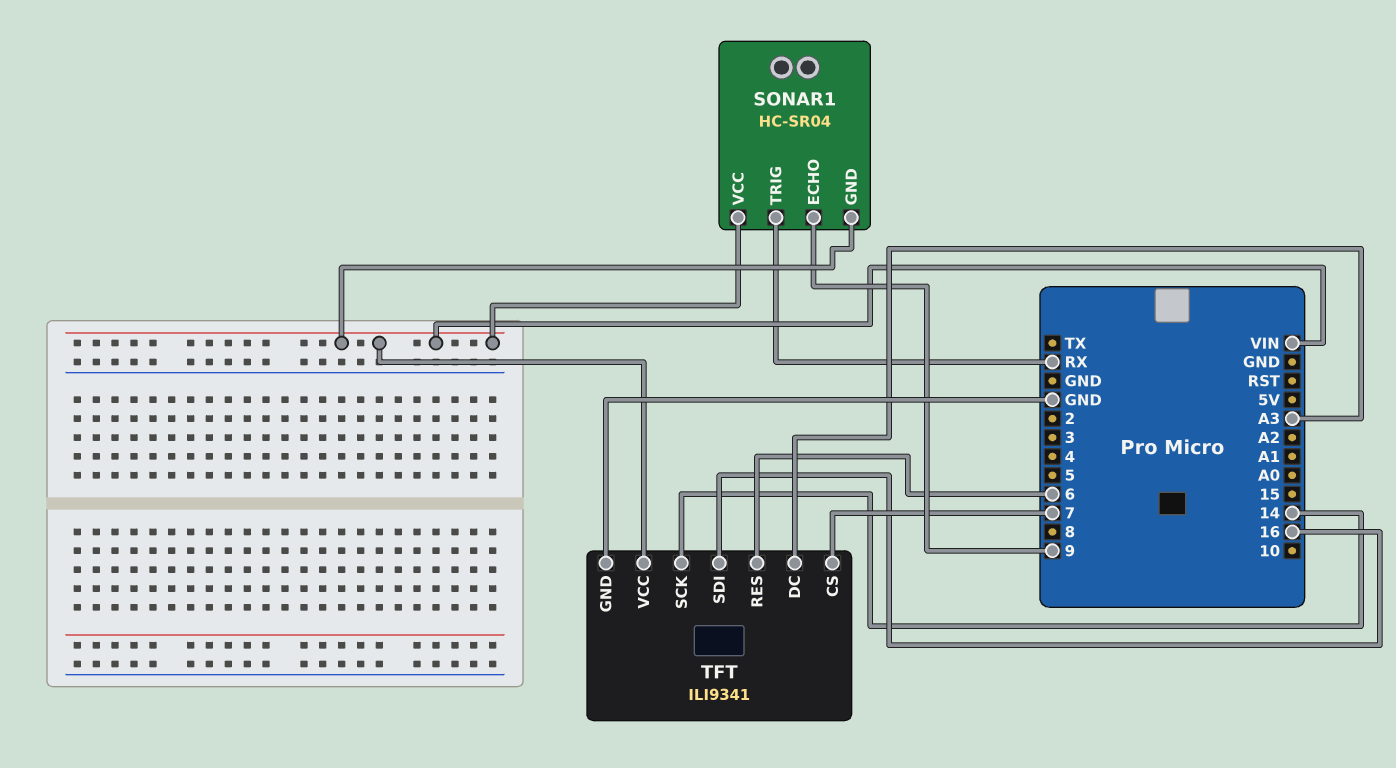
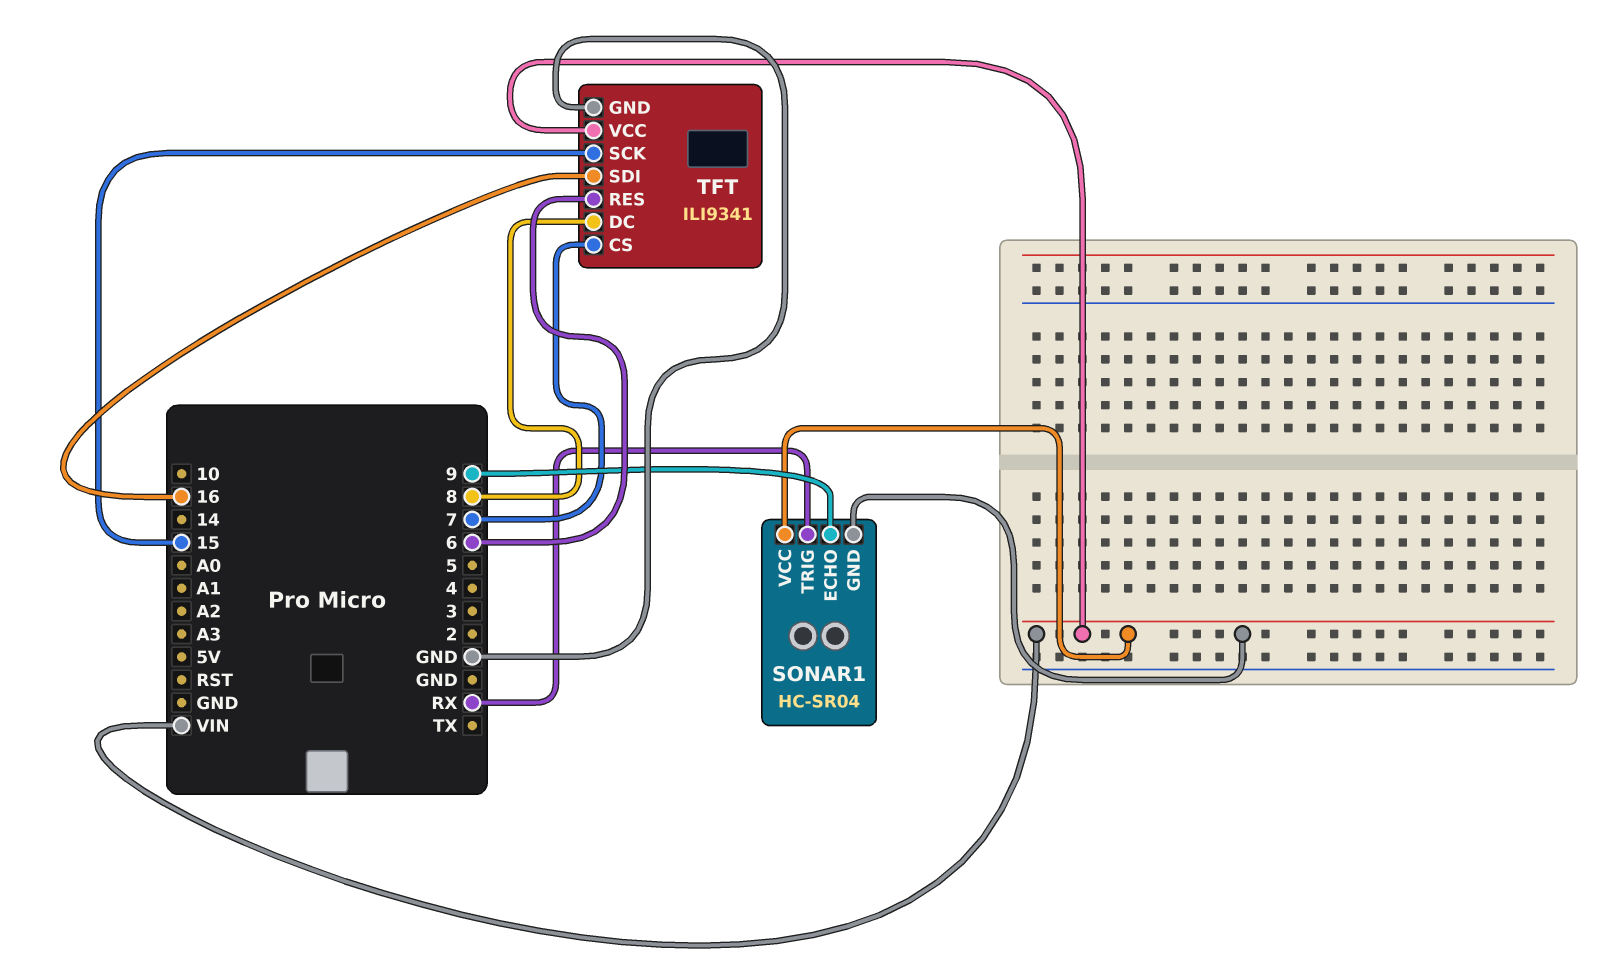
TFT pin DC: A3 -> 8
TFT pin SCK: 14 -> 15

